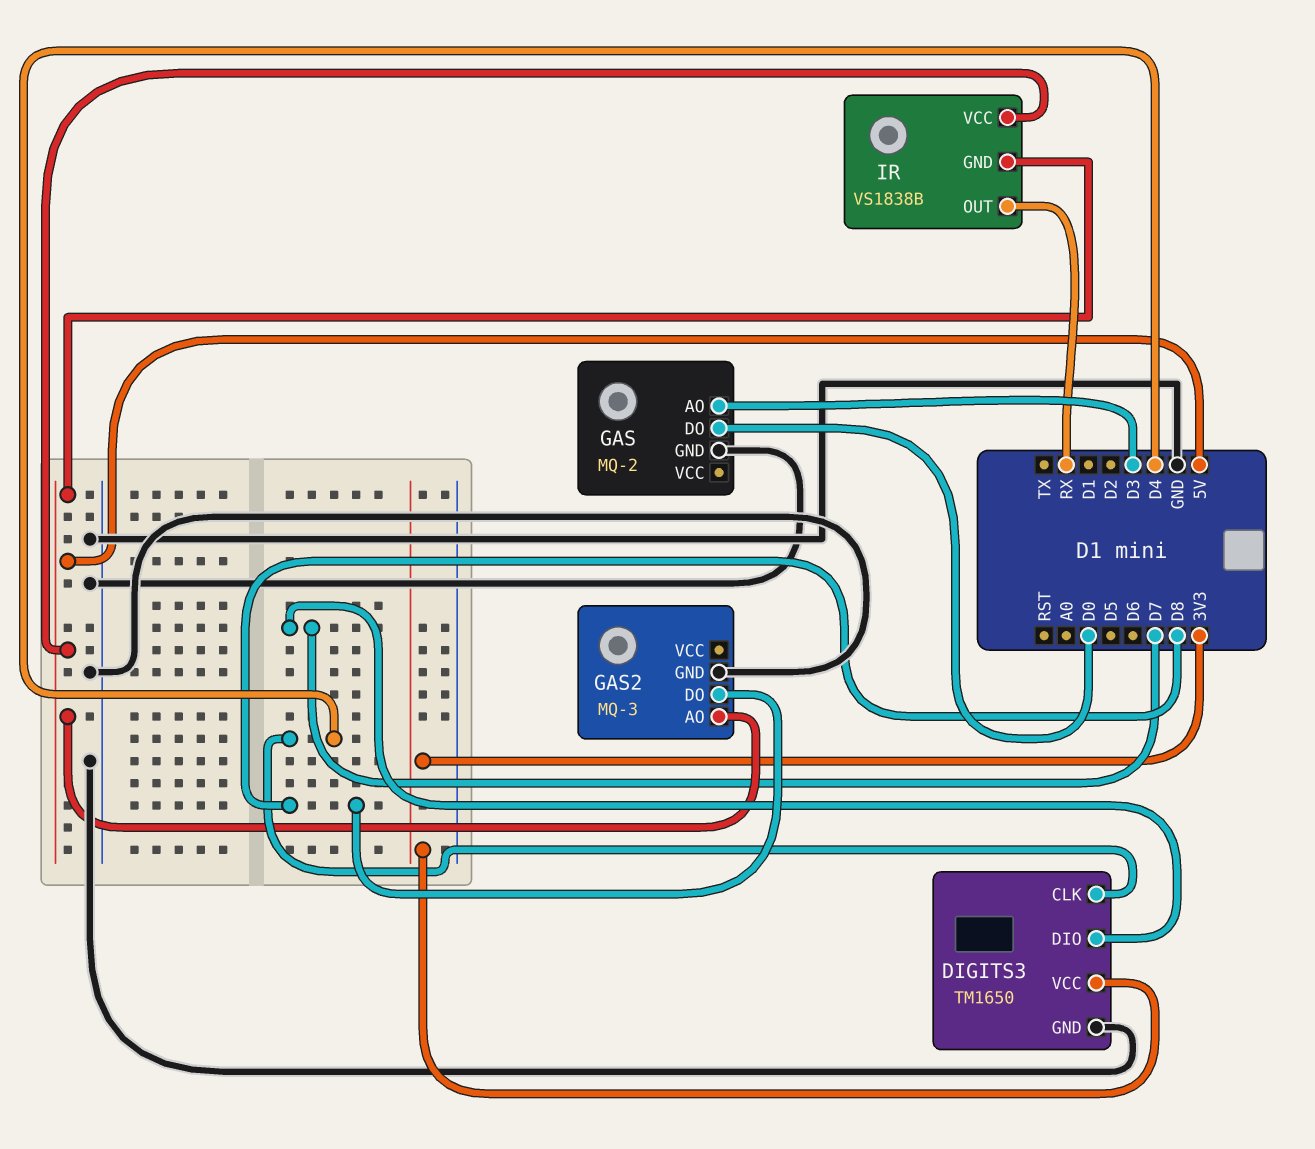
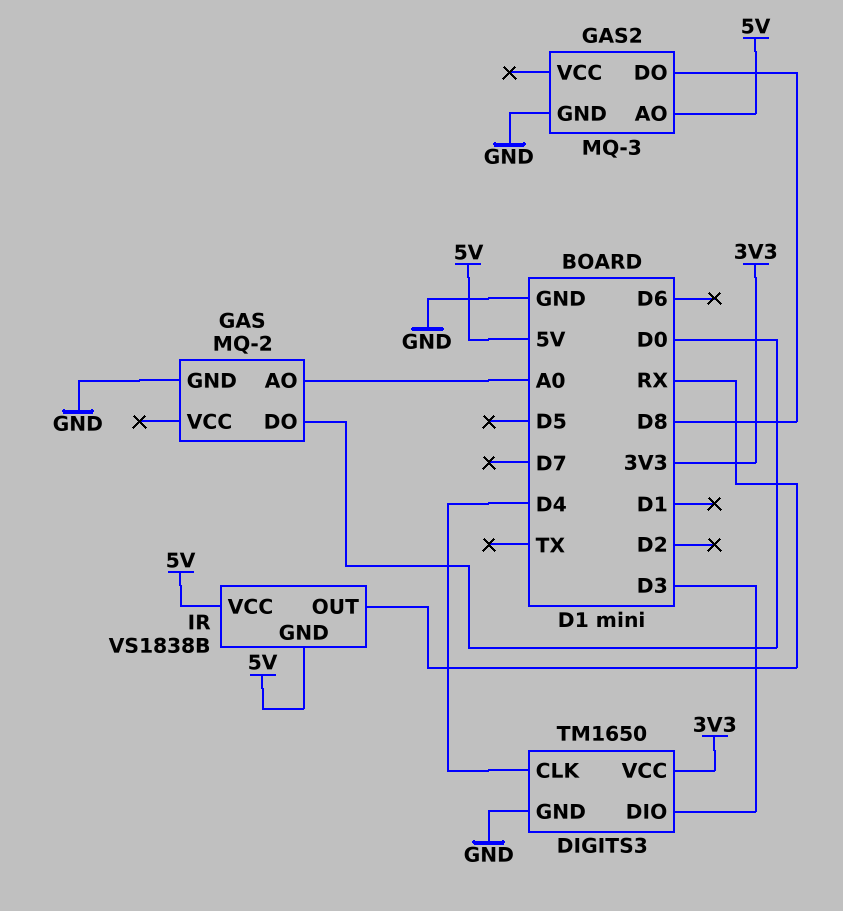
DIGITS3 pin DIO: D7 -> D3
GAS pin AO: D3 -> A0

